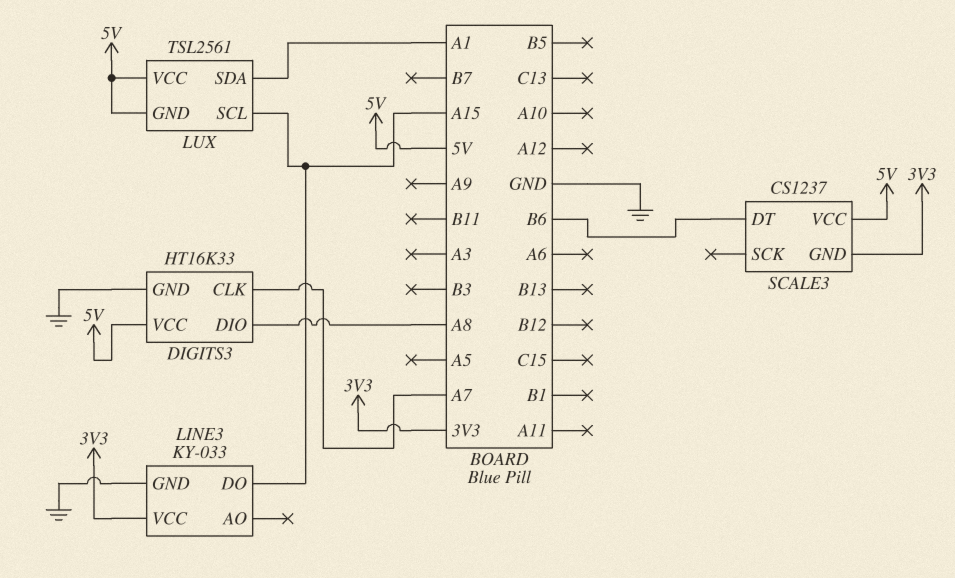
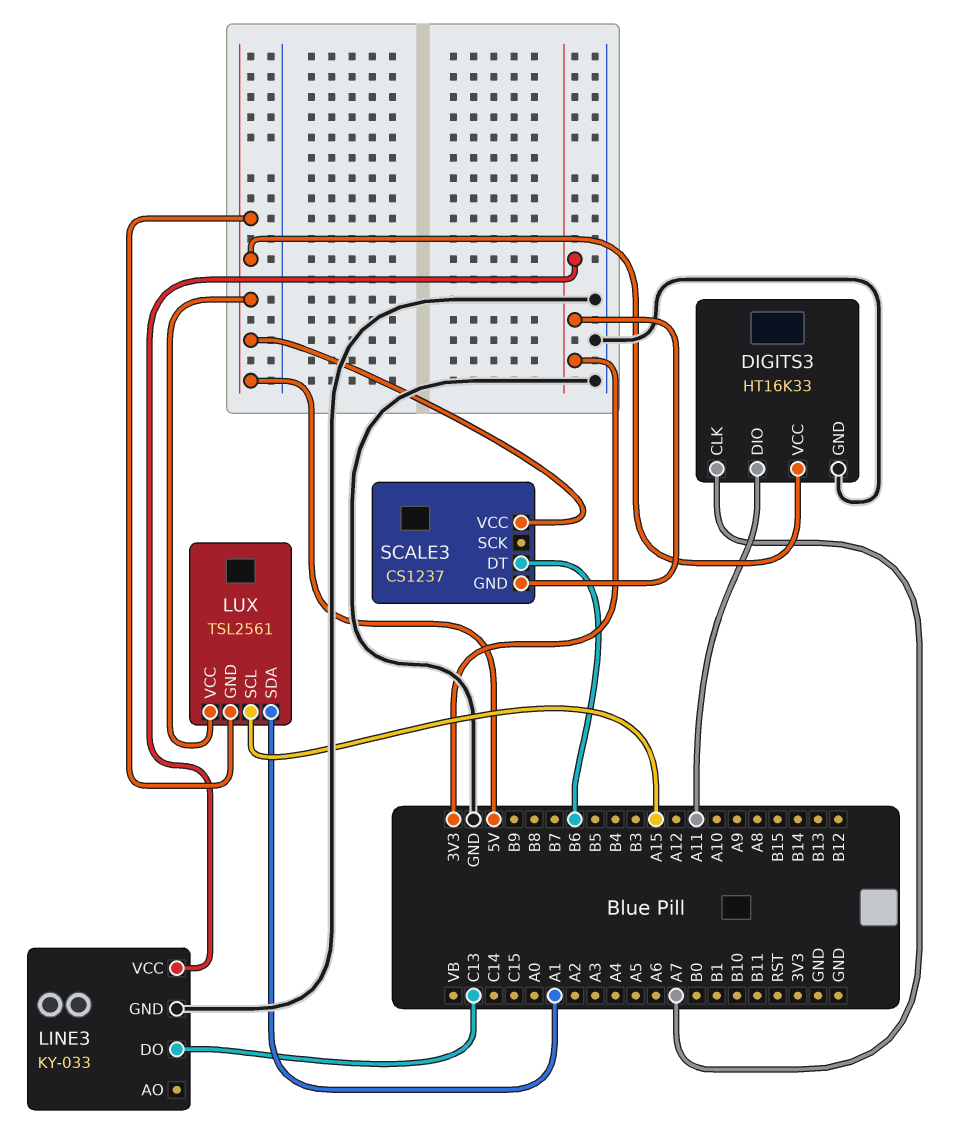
DIGITS3 pin DIO: A8 -> A11
LINE3 pin DO: A15 -> C13

